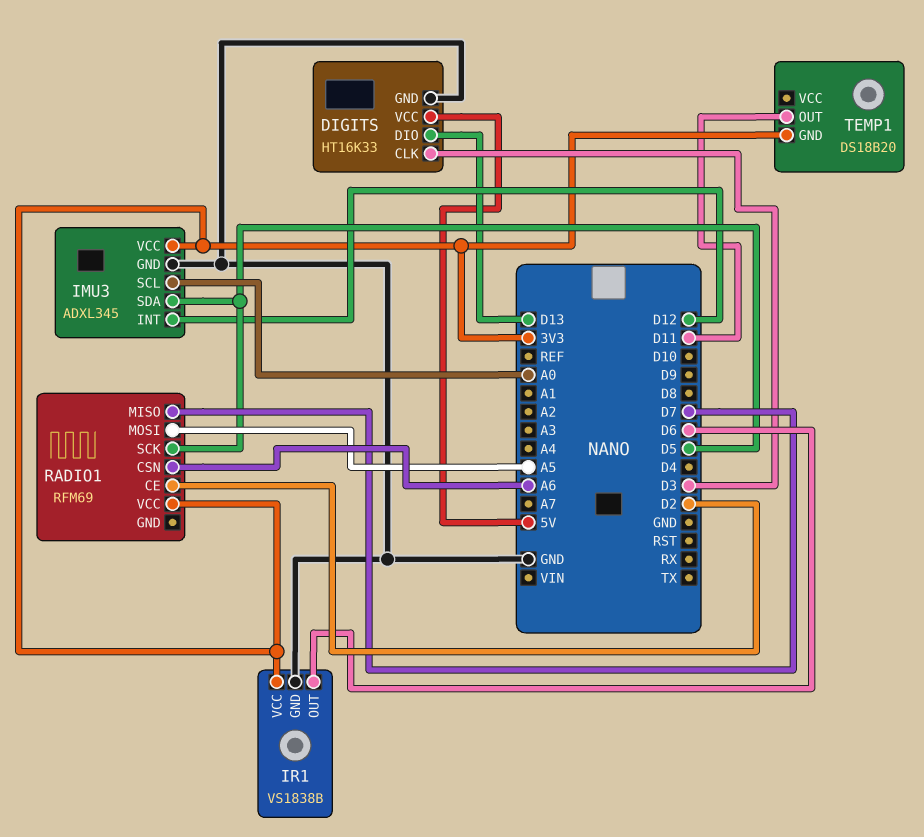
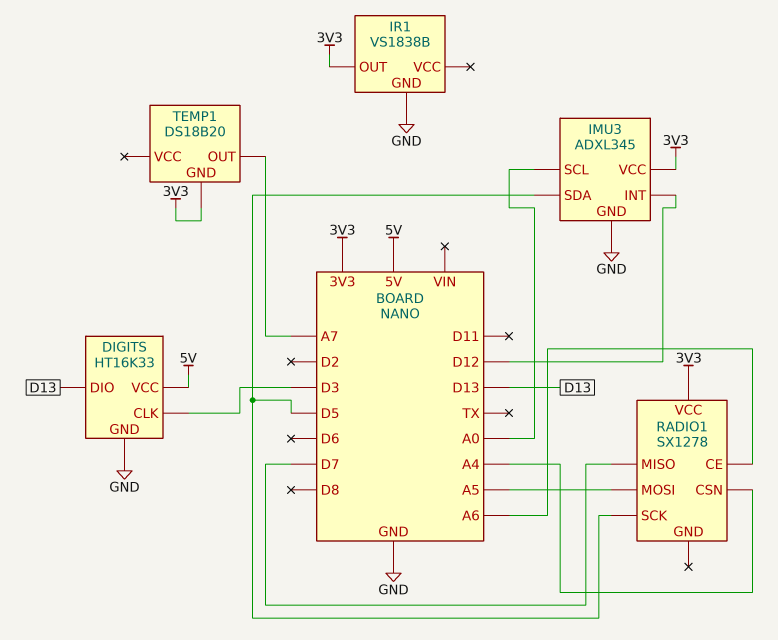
IR1 pin OUT: D6 -> 3V3
IR1 pin VCC: 3V3 -> none
RADIO1: RFM69 -> SX1278
RADIO1 pin CE: D2 -> A6
RADIO1 pin CSN: A6 -> A4
TEMP1 pin OUT: D11 -> A7

